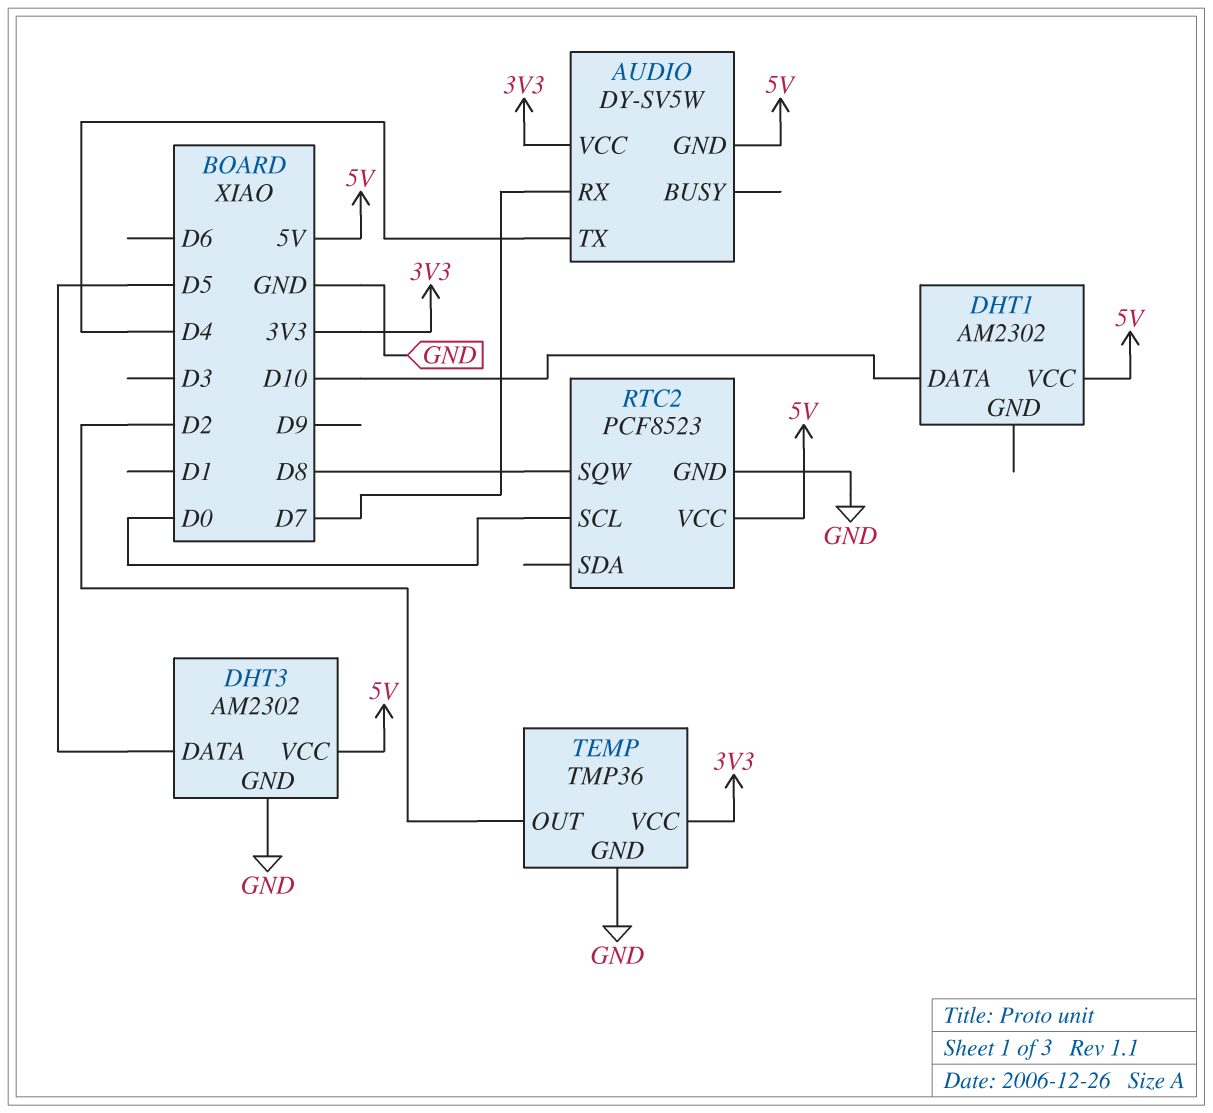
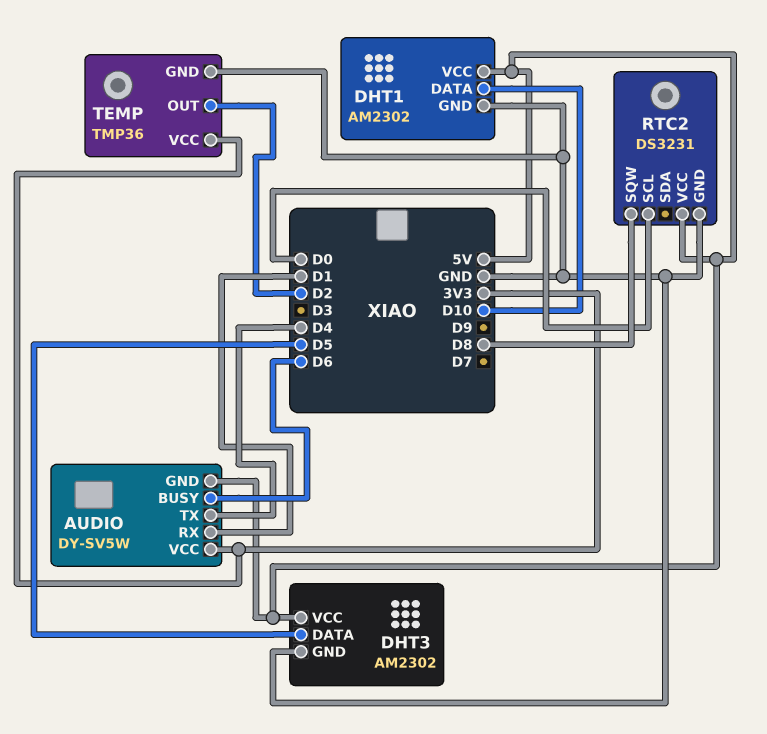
AUDIO pin BUSY: none -> D6
AUDIO pin RX: D7 -> D1
DHT1 pin GND: none -> GND
RTC2: PCF8523 -> DS3231

